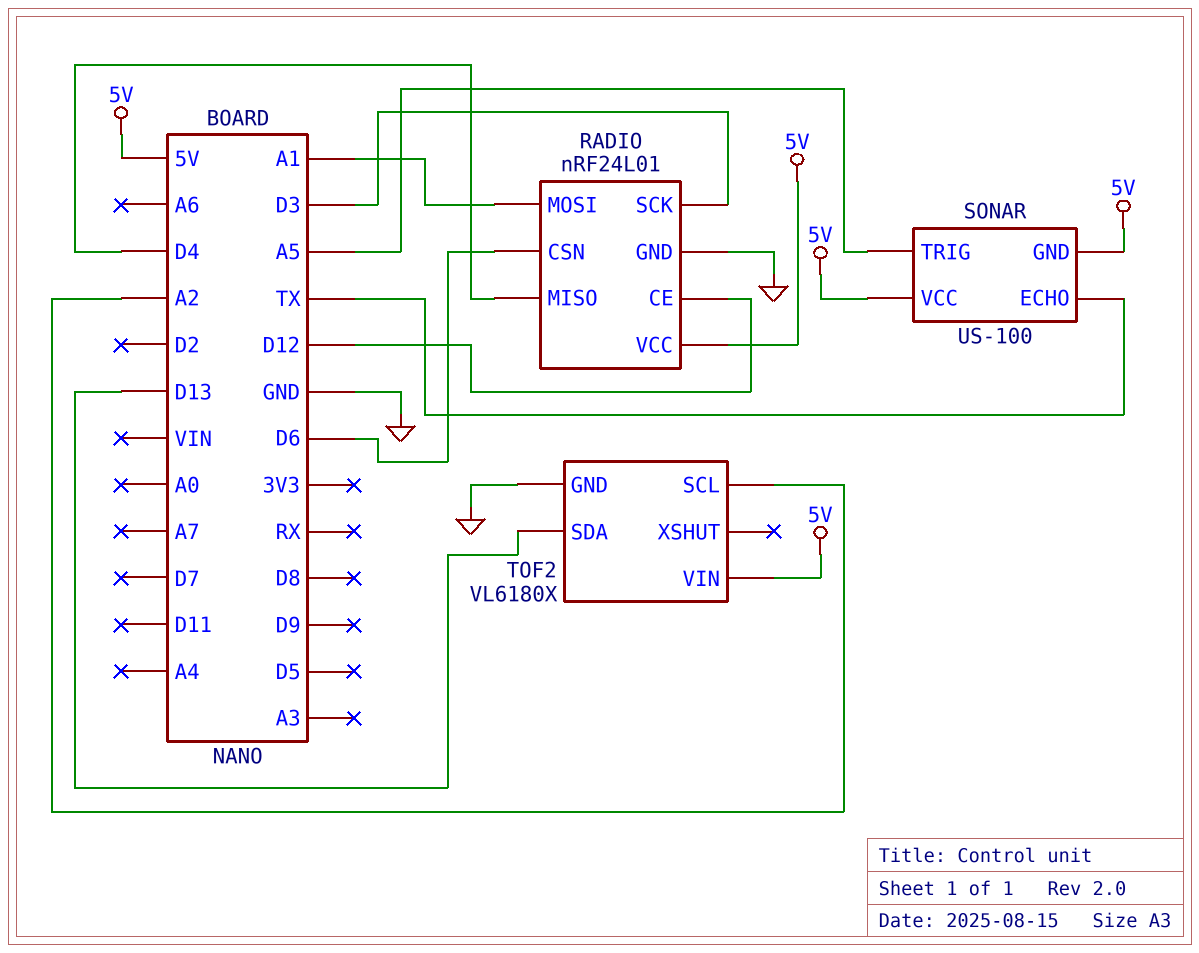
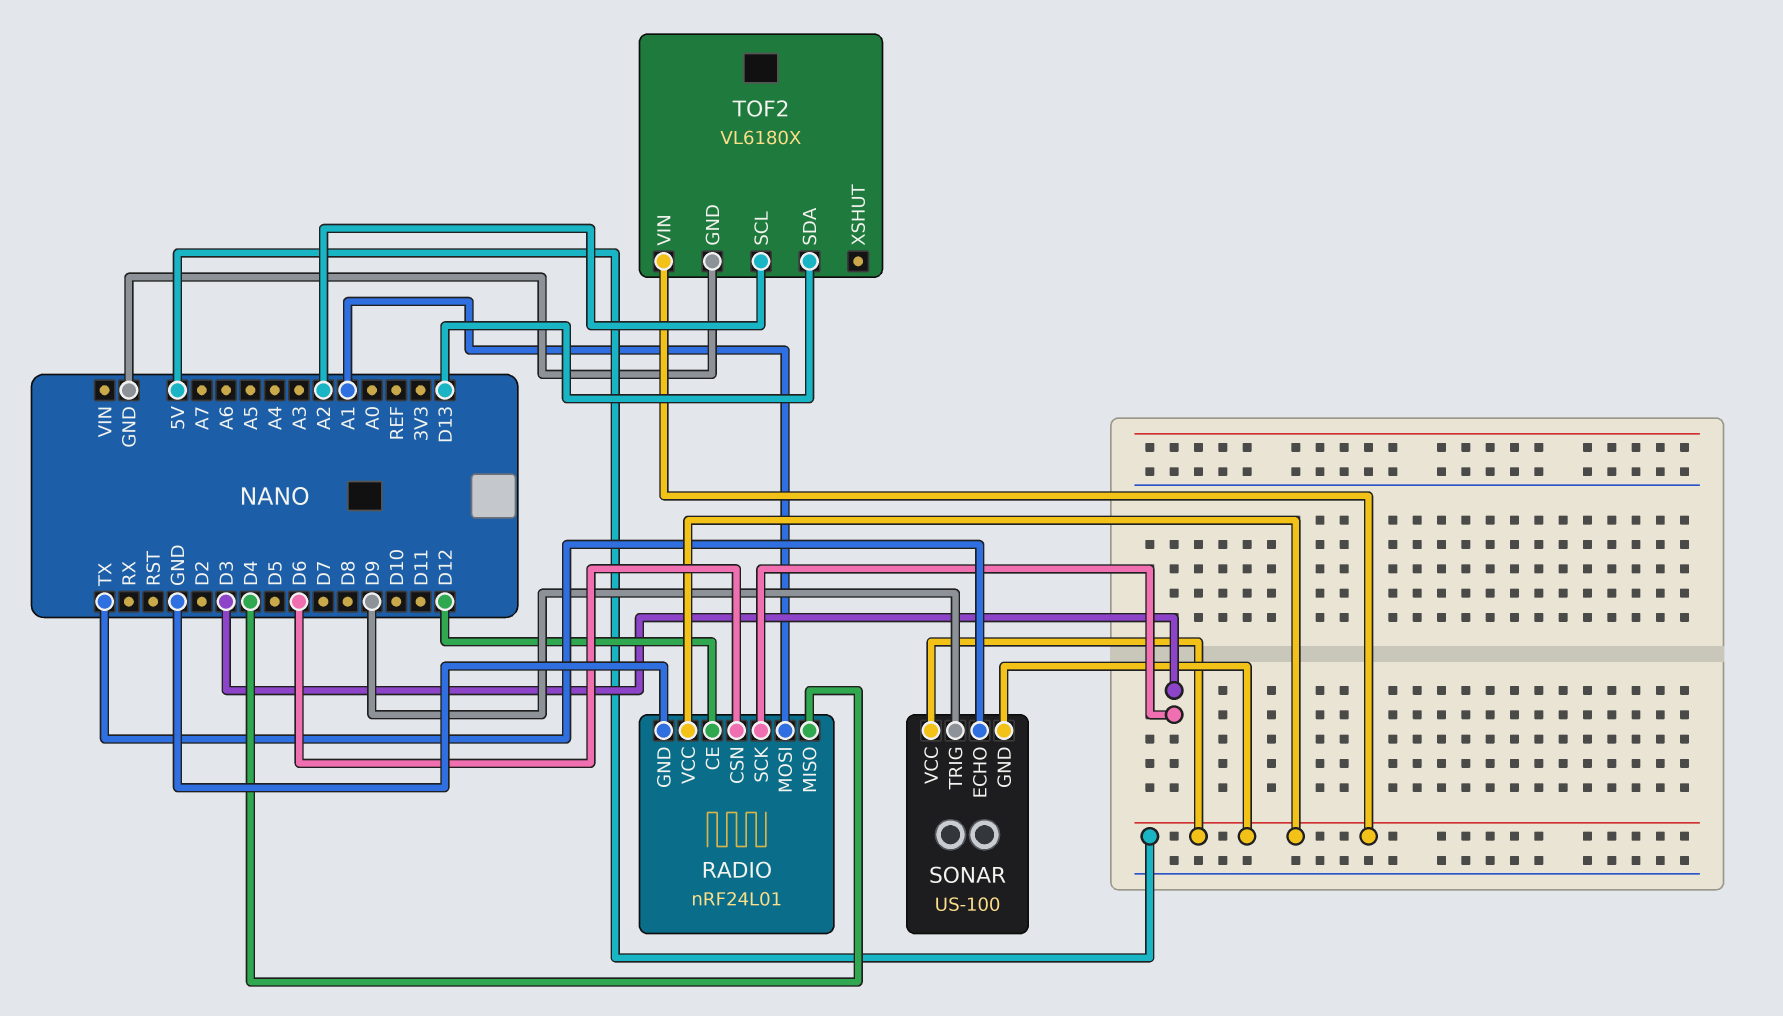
SONAR pin TRIG: A5 -> D9

